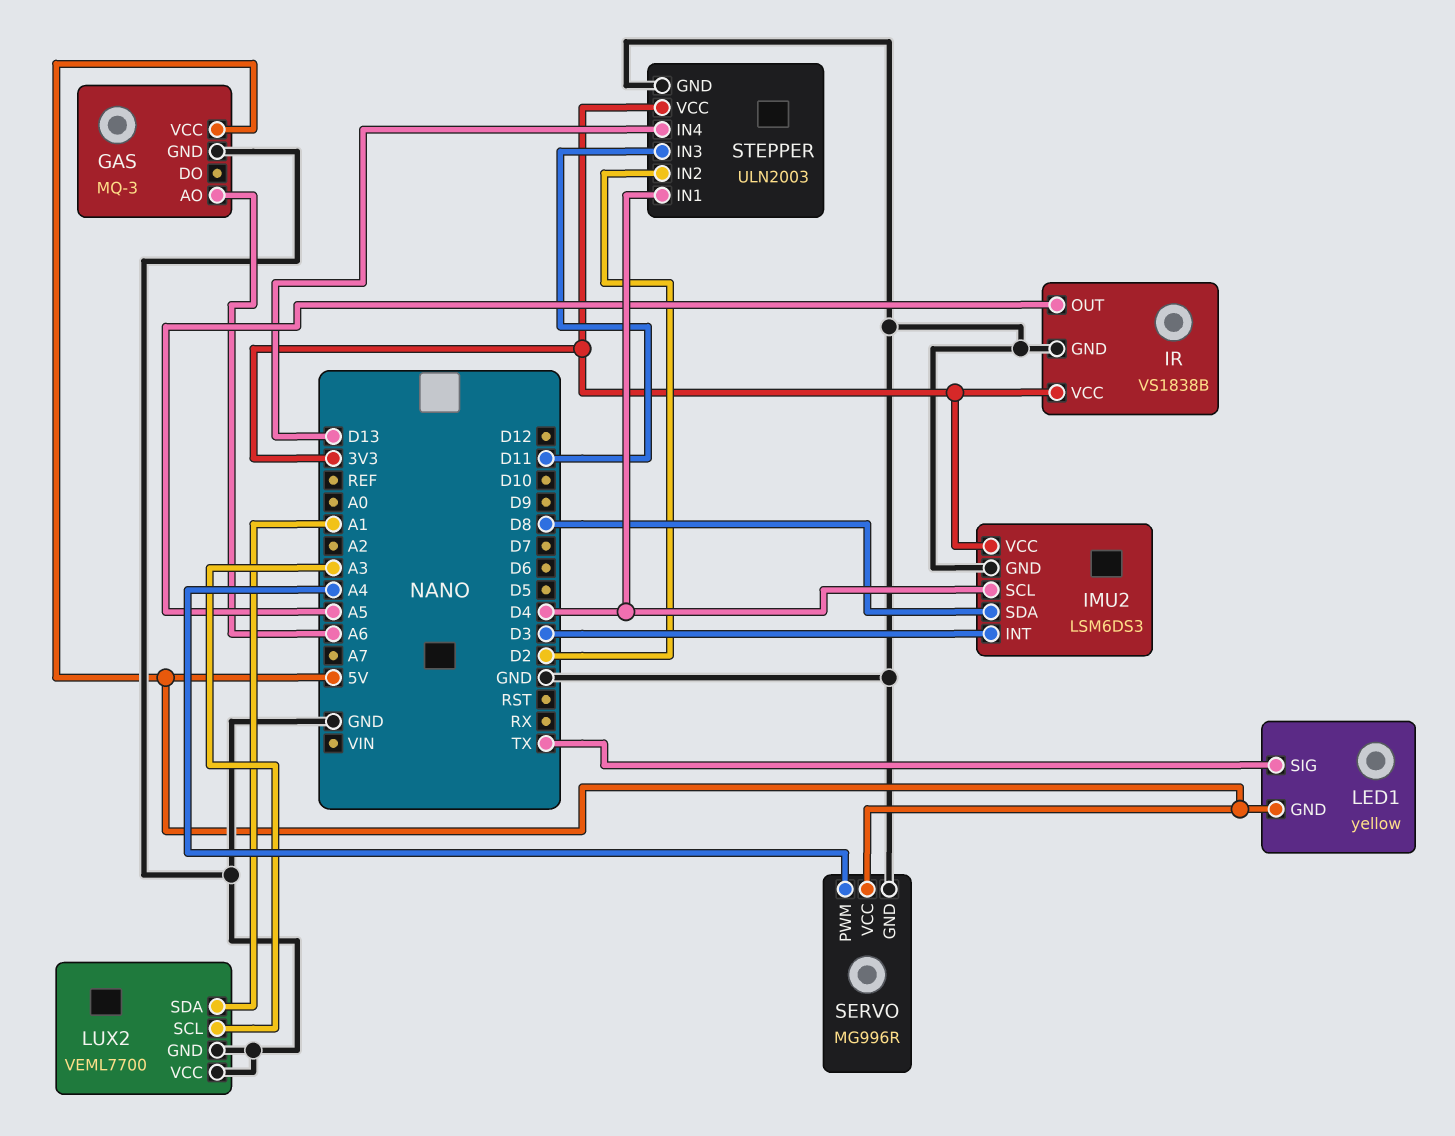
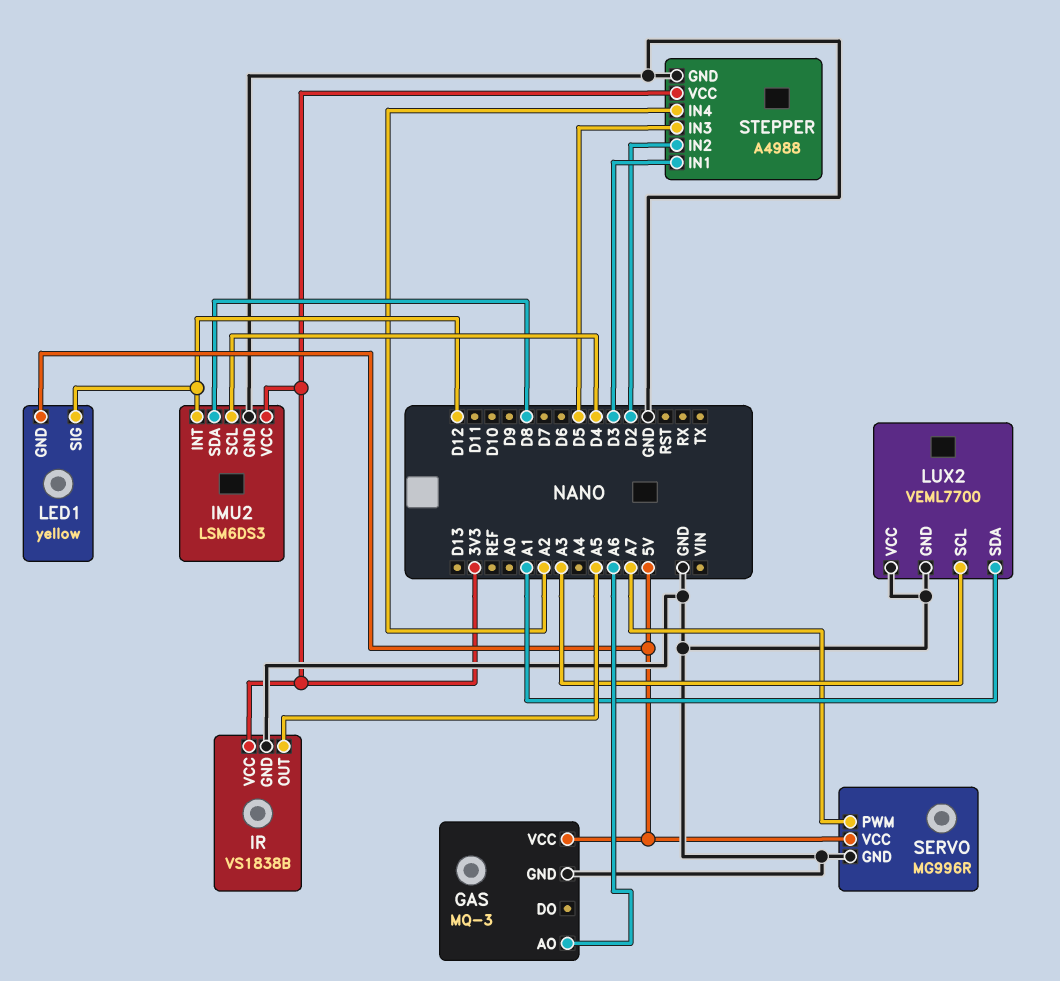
IMU2 pin INT: D3 -> D12
LED1 pin SIG: TX -> D12
SERVO pin PWM: A4 -> A7
STEPPER: ULN2003 -> A4988
STEPPER pin IN1: D4 -> D3
STEPPER pin IN3: D11 -> D5
STEPPER pin IN4: D13 -> A2

